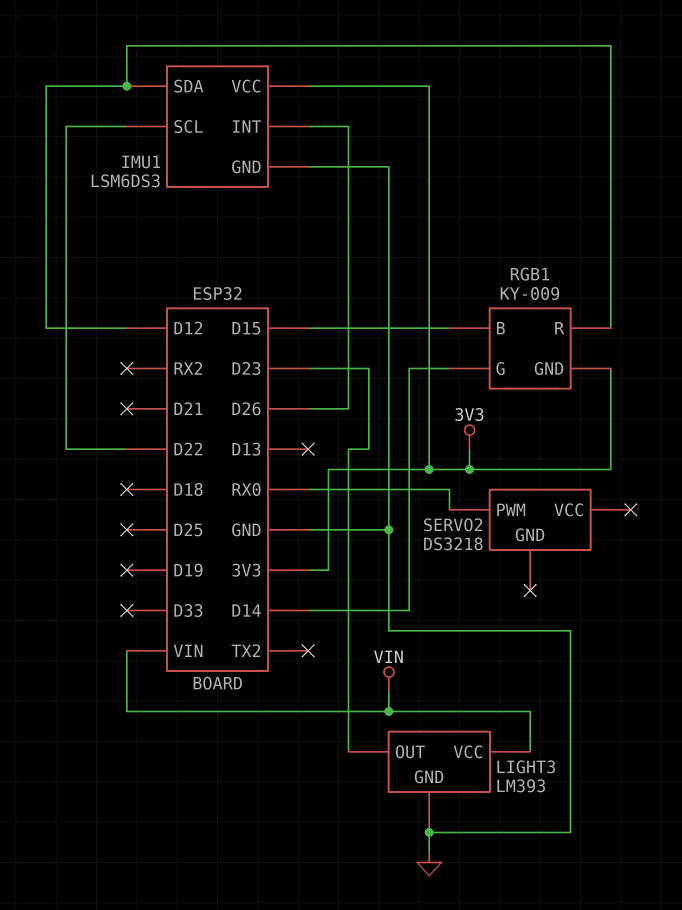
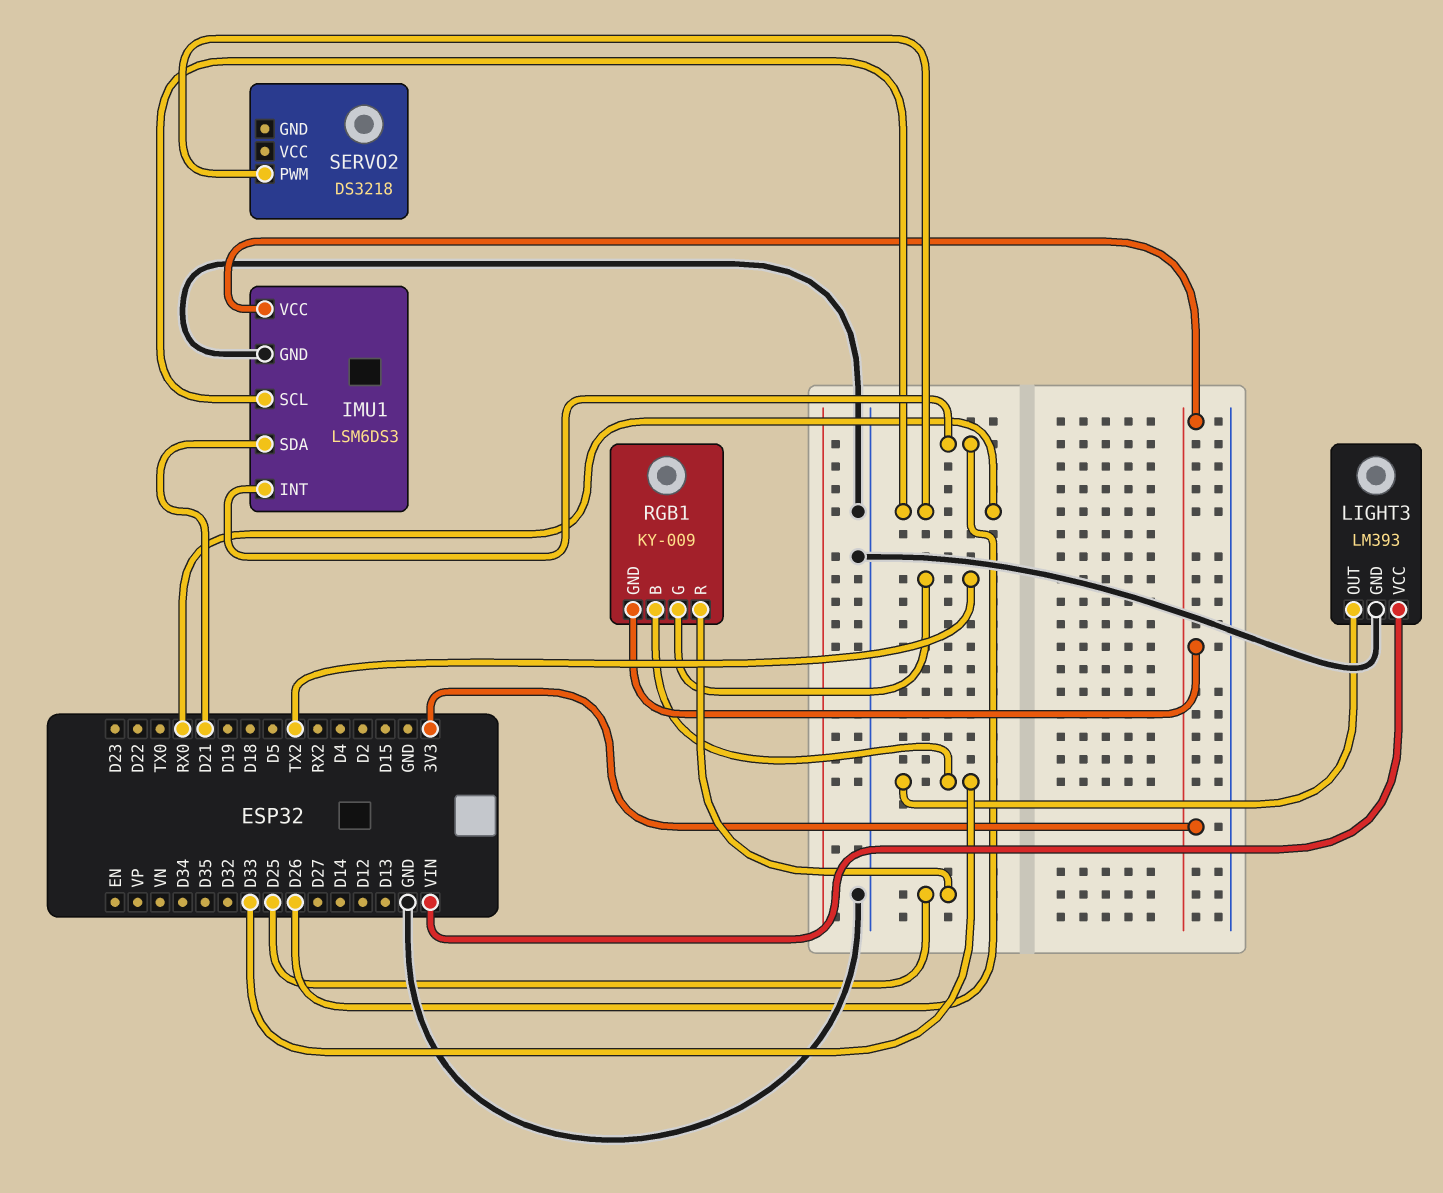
IMU1 pin SCL: D22 -> RX0
IMU1 pin SDA: D12 -> D21
LIGHT3 pin OUT: D23 -> D33
RGB1 pin B: D15 -> D33
RGB1 pin G: D14 -> TX2
RGB1 pin R: D12 -> D25

